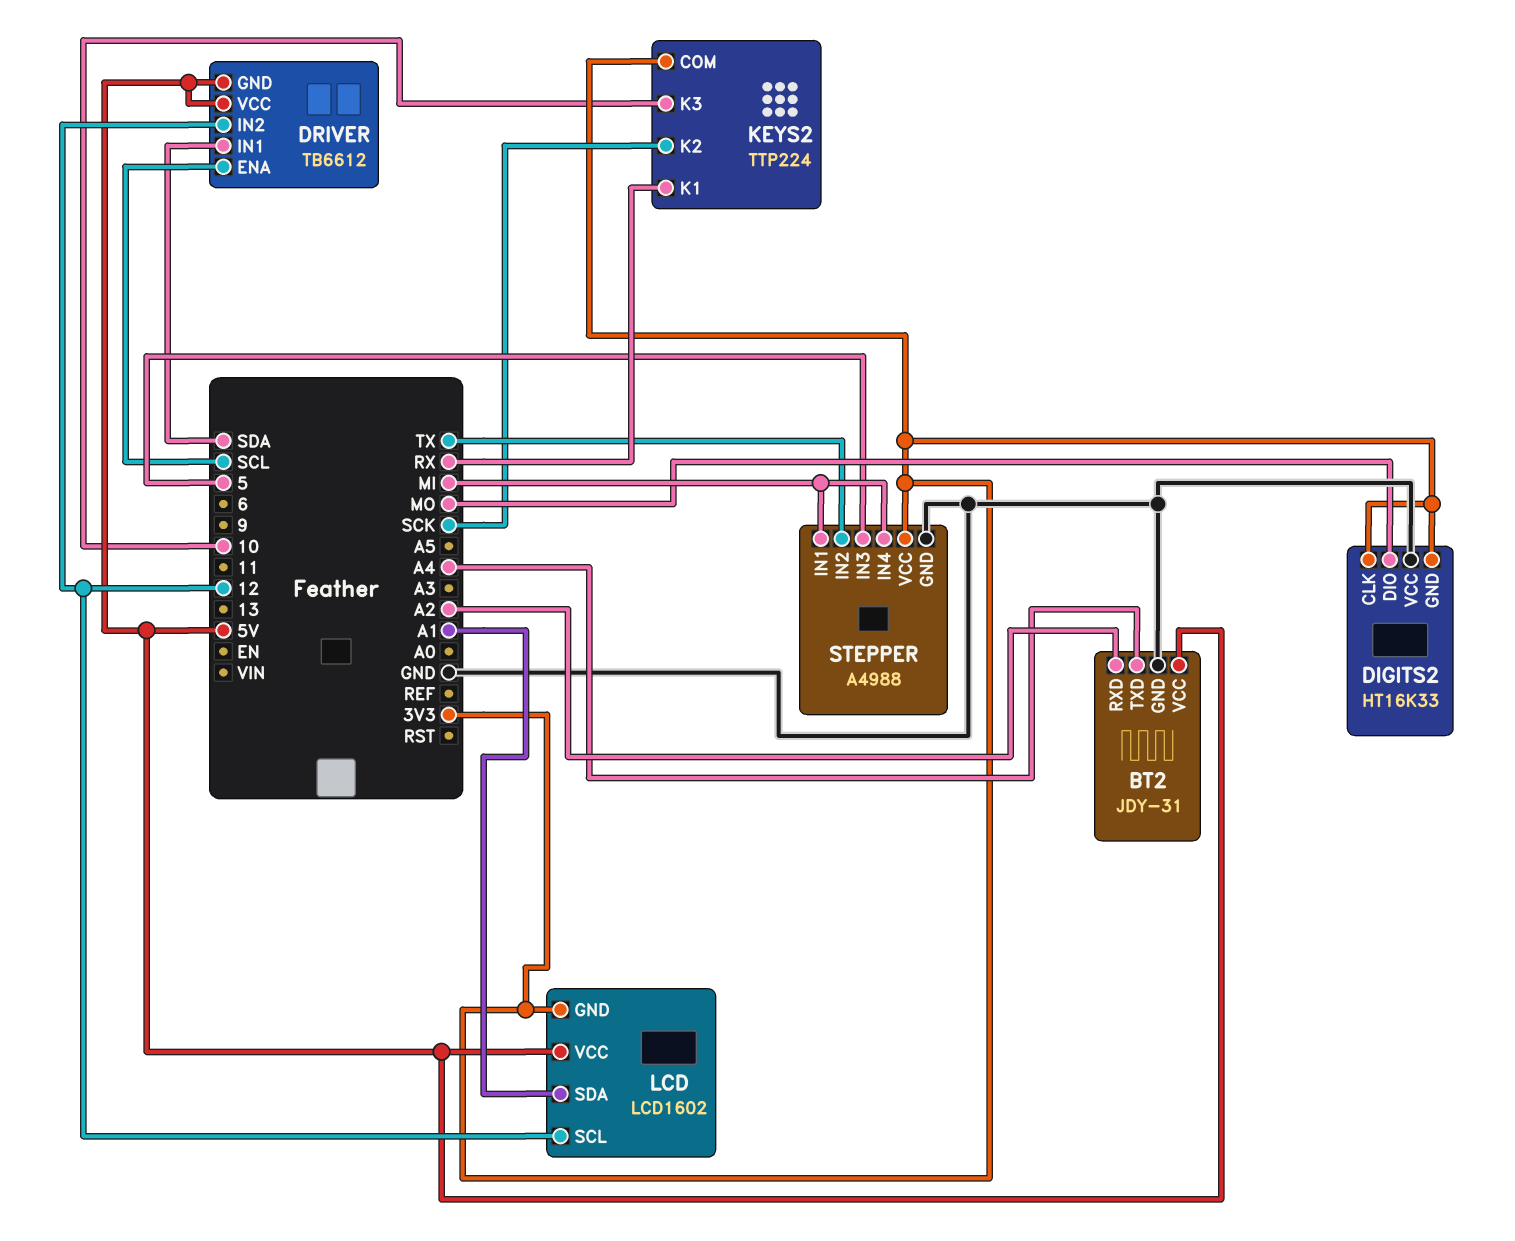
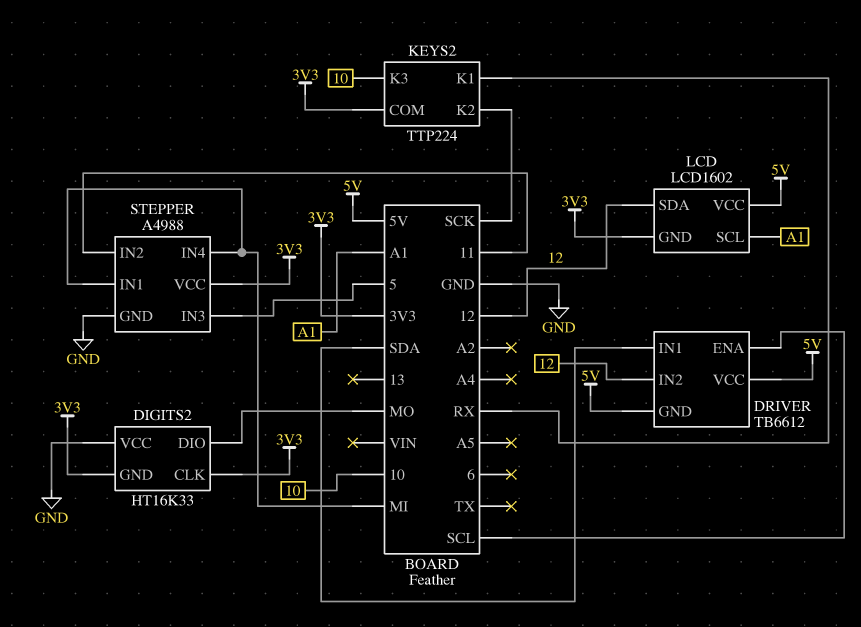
BT2: JDY-31 -> none
BT2 pin GND: GND -> none
BT2 pin RXD: A2 -> none
BT2 pin TXD: A4 -> none
BT2 pin VCC: 5V -> none
LCD pin SCL: 12 -> A1
LCD pin SDA: A1 -> 12
STEPPER pin IN2: TX -> 11

